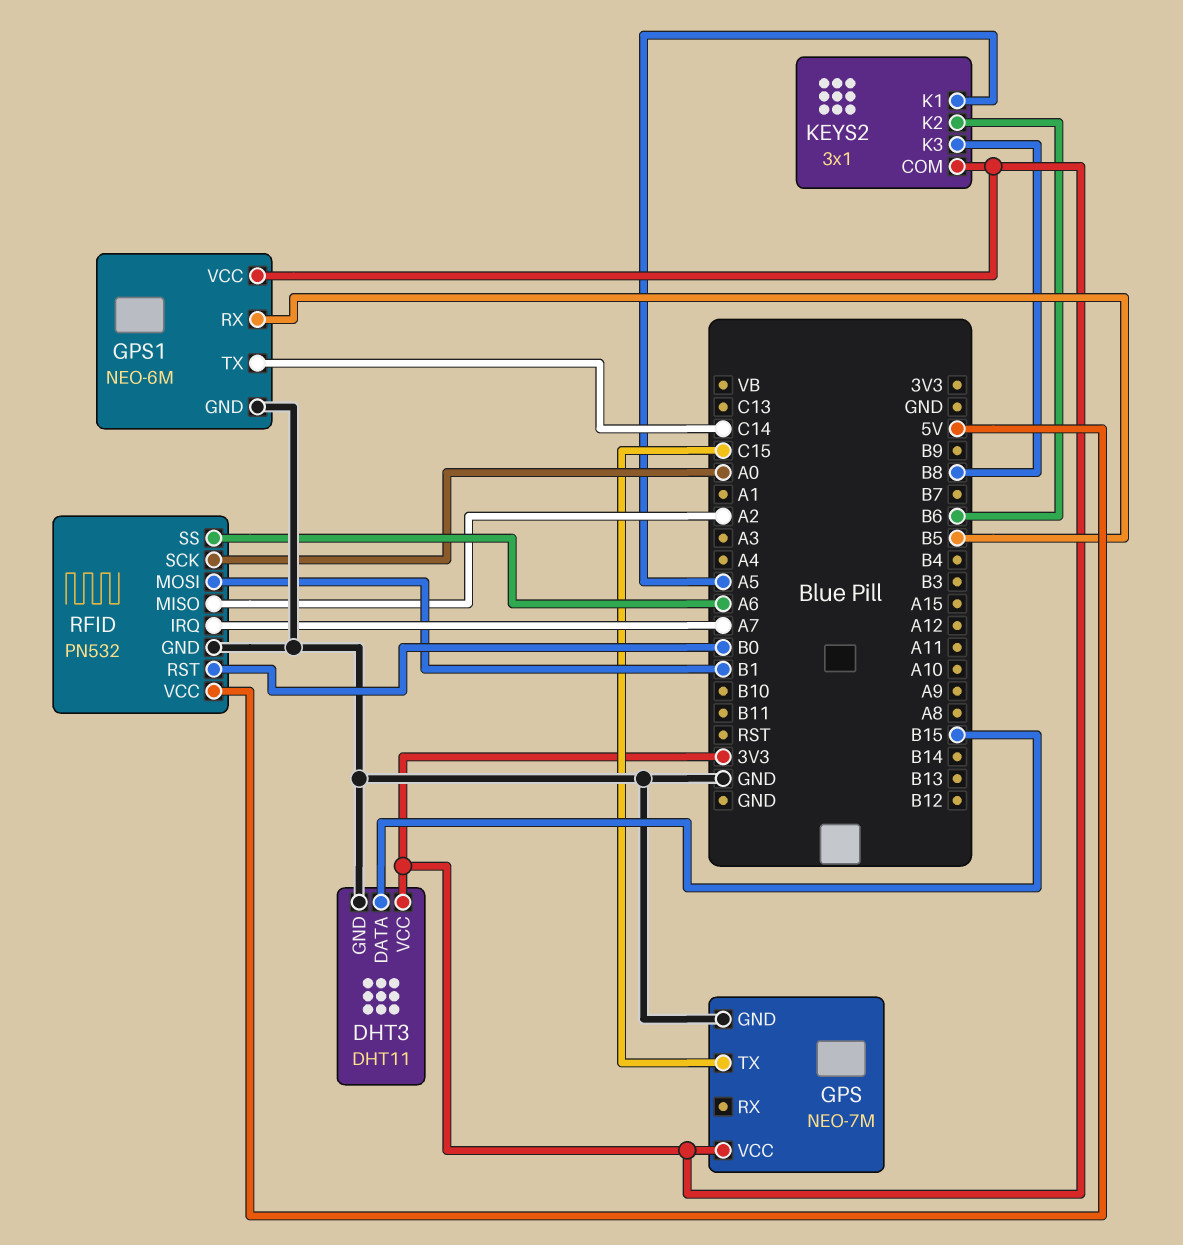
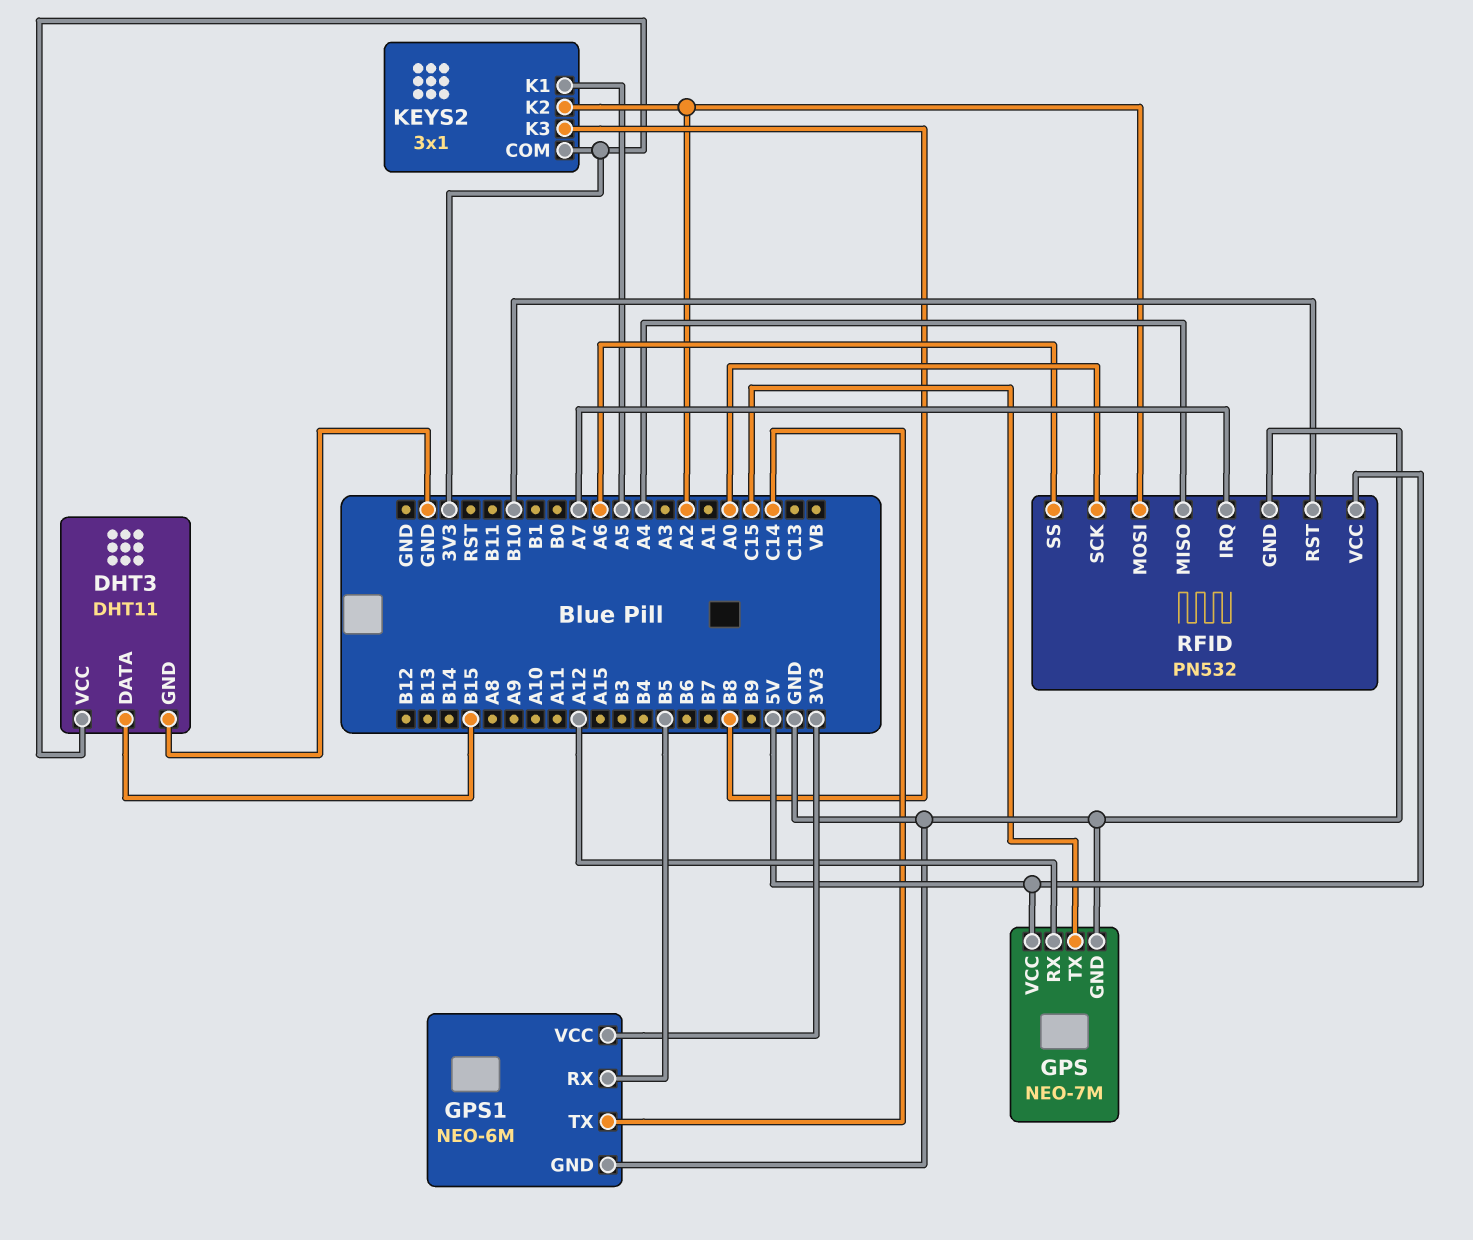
GPS pin RX: none -> A12
GPS pin VCC: 3V3 -> 5V
KEYS2 pin K2: B6 -> A2
RFID pin MISO: A2 -> A4
RFID pin MOSI: B1 -> A2
RFID pin RST: B0 -> B10

